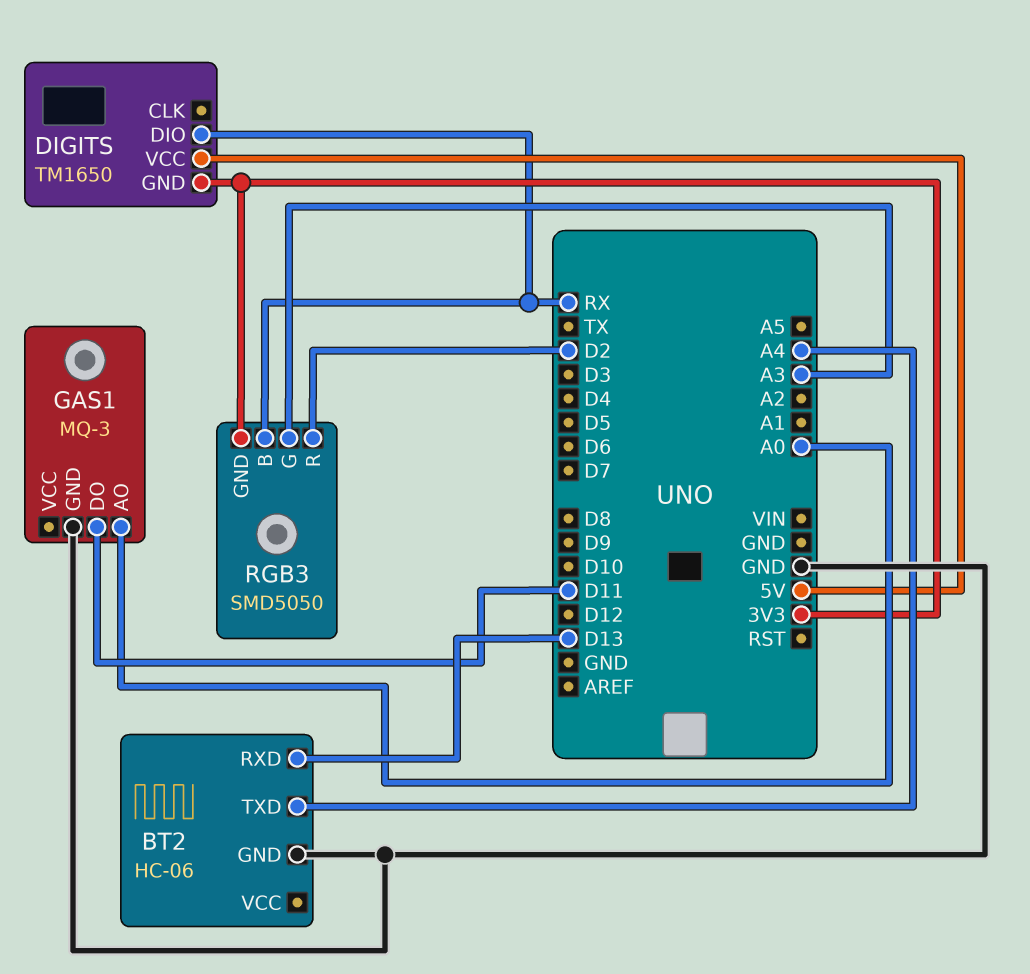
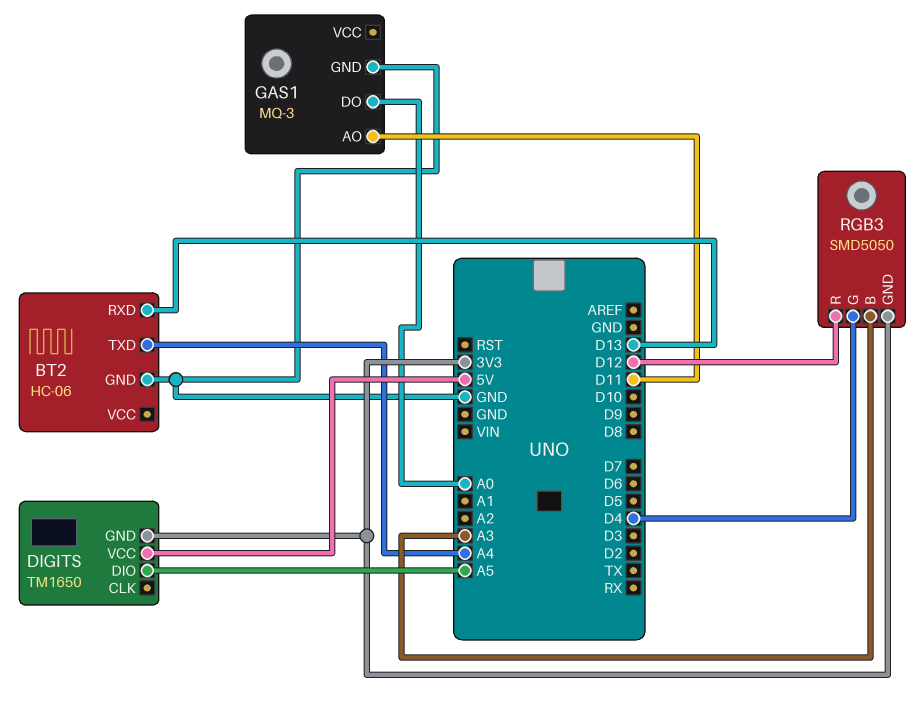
DIGITS pin DIO: RX -> A5
GAS1 pin AO: A0 -> D11
GAS1 pin DO: D11 -> A0
RGB3 pin B: RX -> A3
RGB3 pin G: A3 -> D4
RGB3 pin R: D2 -> D12

